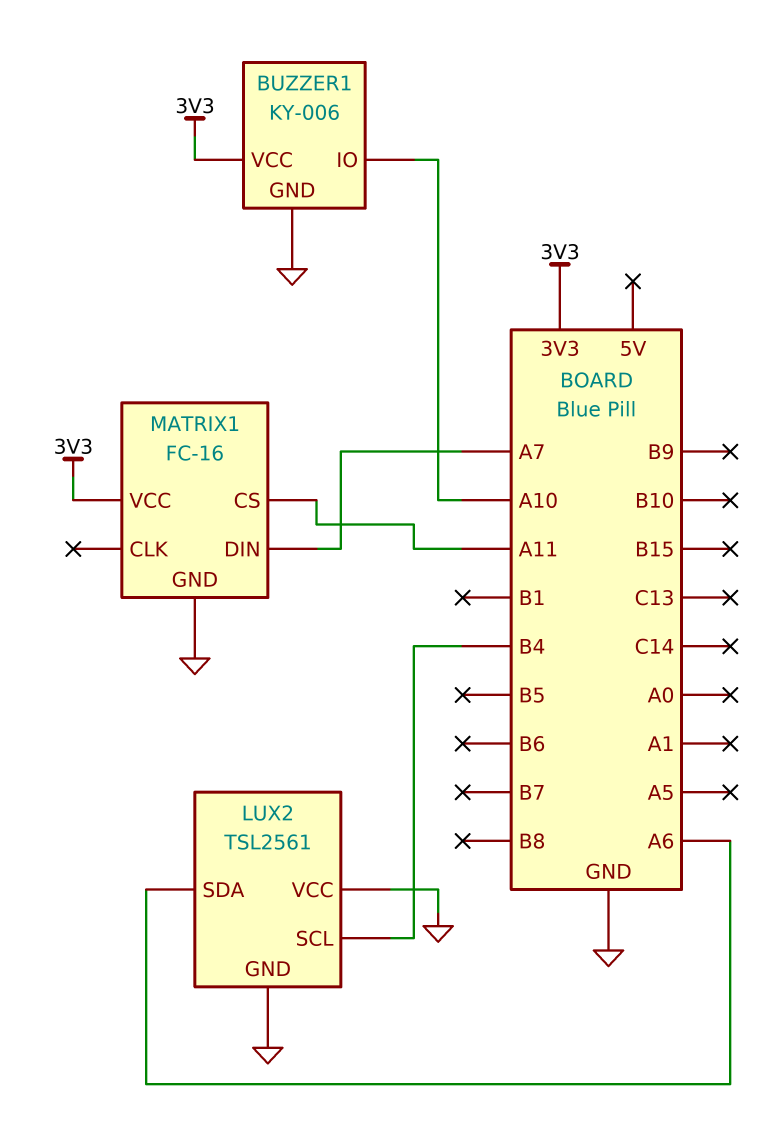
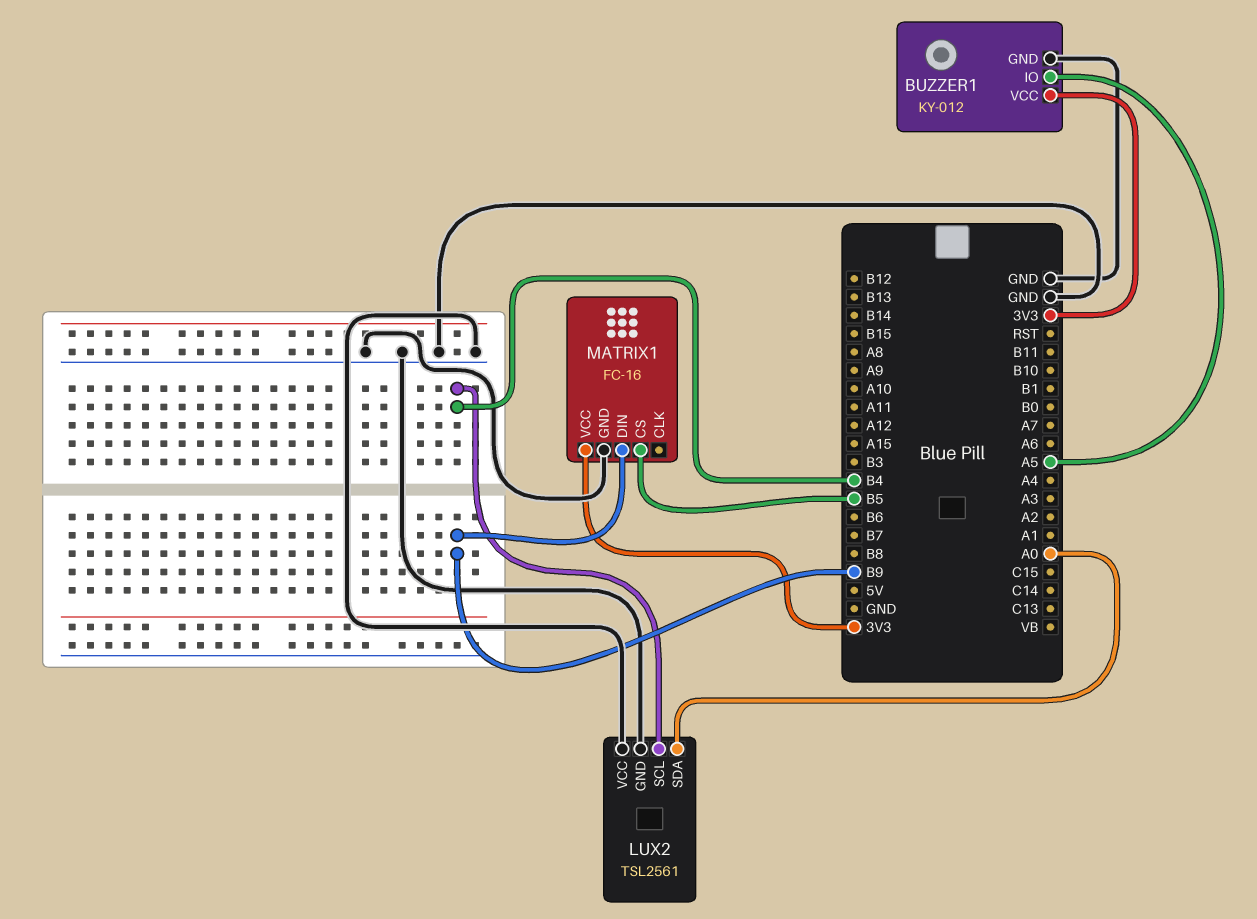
BUZZER1: KY-006 -> KY-012
BUZZER1 pin IO: A10 -> A5
LUX2 pin SDA: A6 -> A0
MATRIX1 pin CS: A11 -> B5
MATRIX1 pin DIN: A7 -> B9

